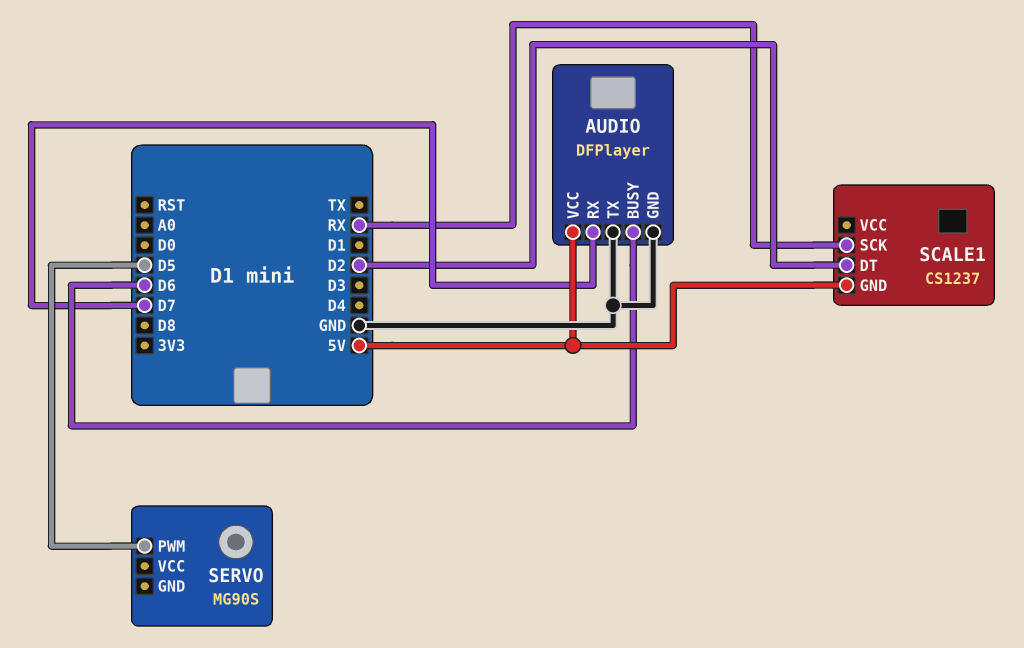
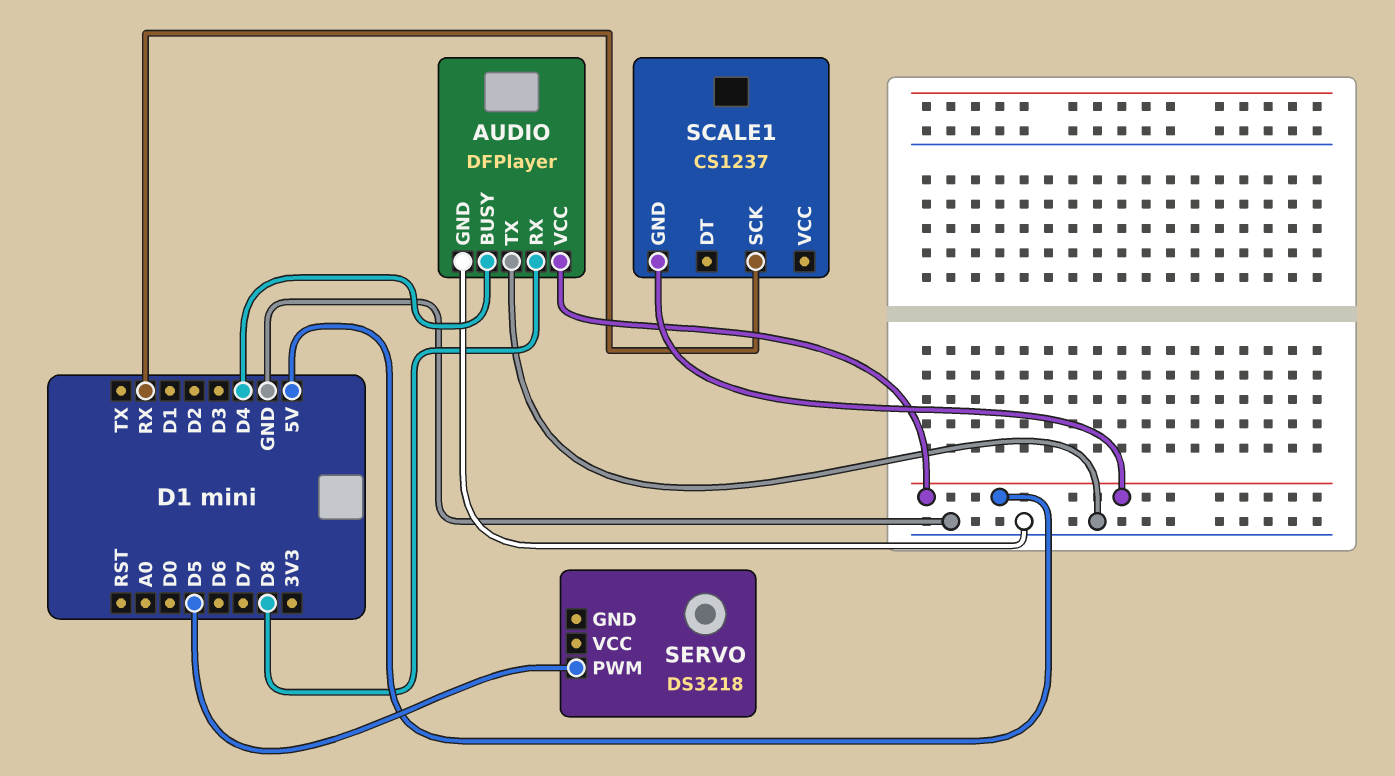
AUDIO pin BUSY: D6 -> D4
AUDIO pin RX: D7 -> D8
SCALE1 pin DT: D2 -> none
SERVO: MG90S -> DS3218

